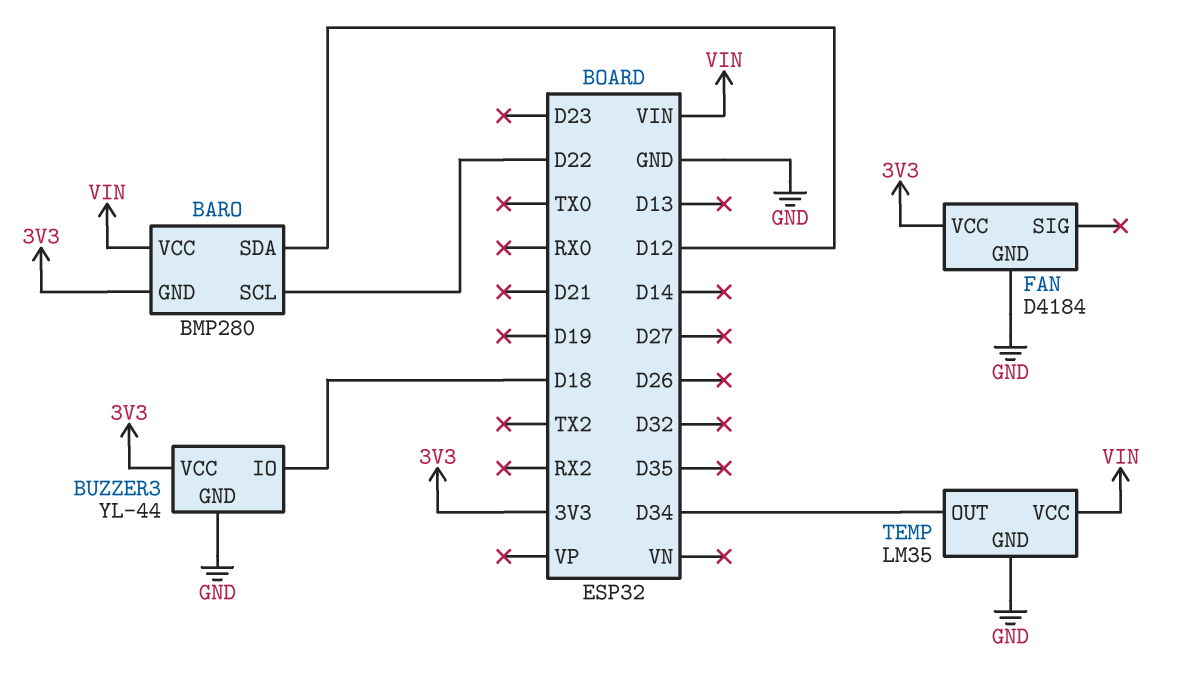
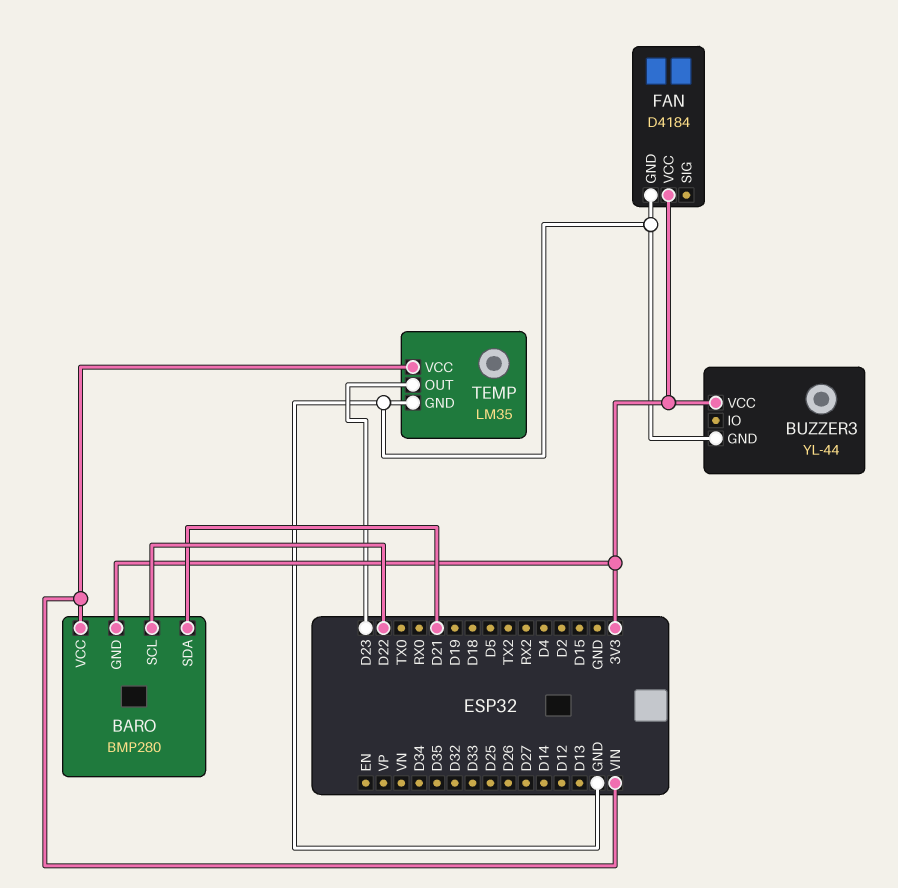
BARO pin SDA: D12 -> D21
BUZZER3 pin IO: D18 -> none
TEMP pin OUT: D34 -> D23

